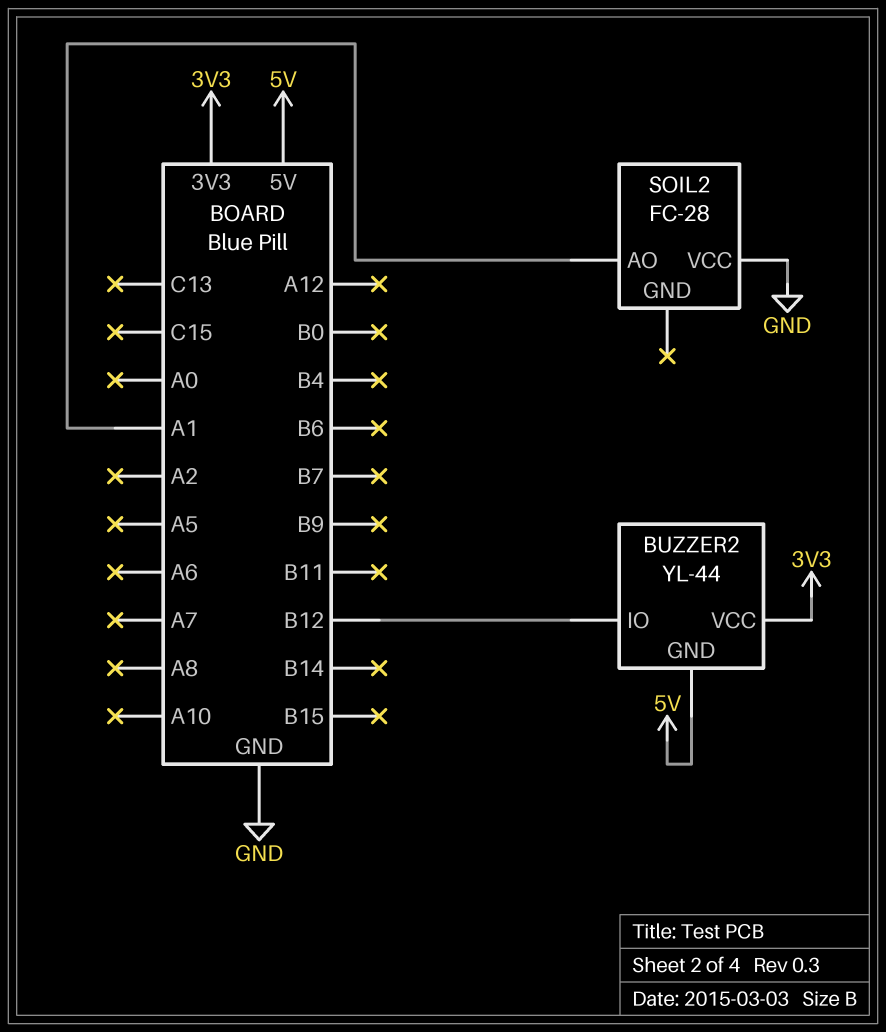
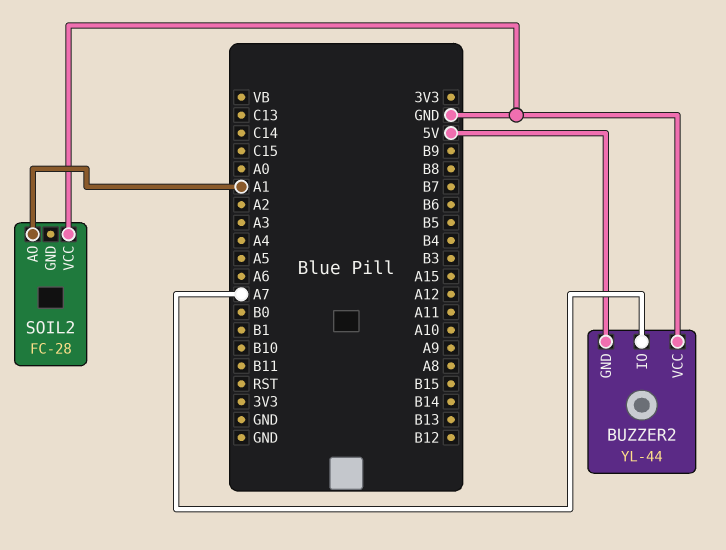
BUZZER2 pin IO: B12 -> A7
BUZZER2 pin VCC: 3V3 -> GND

